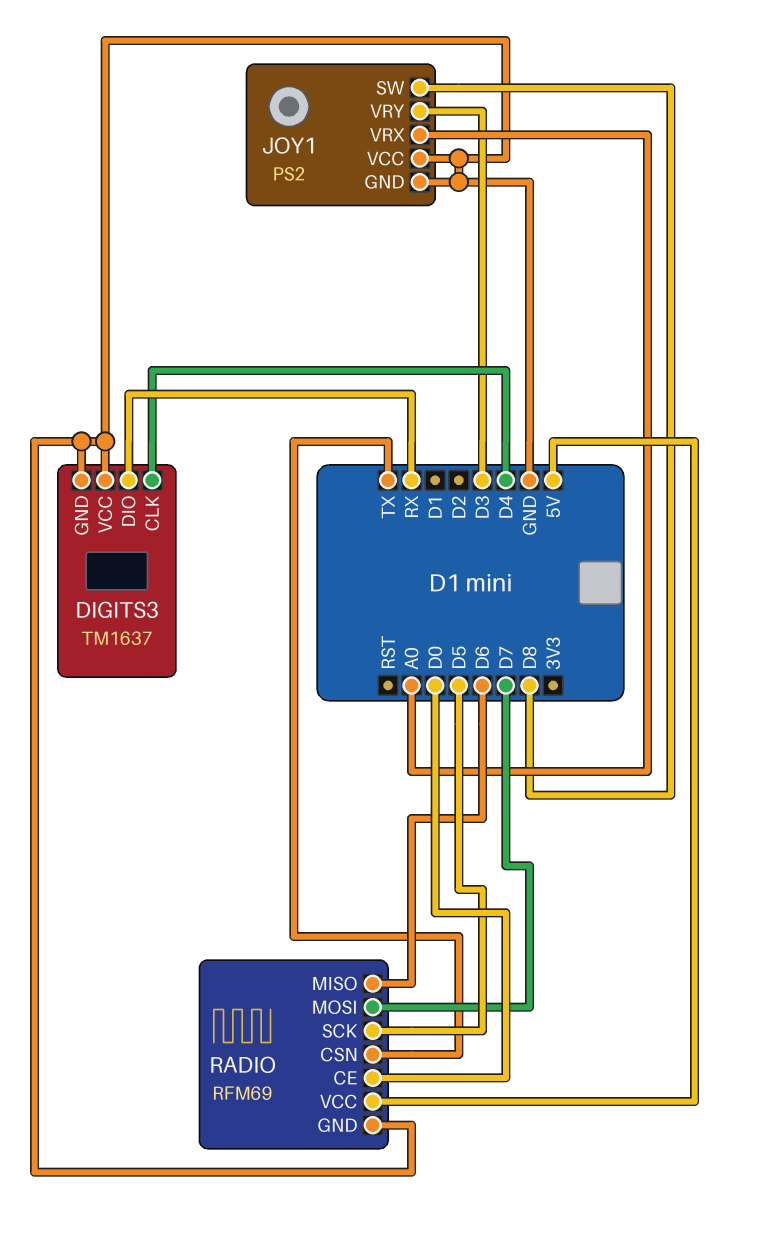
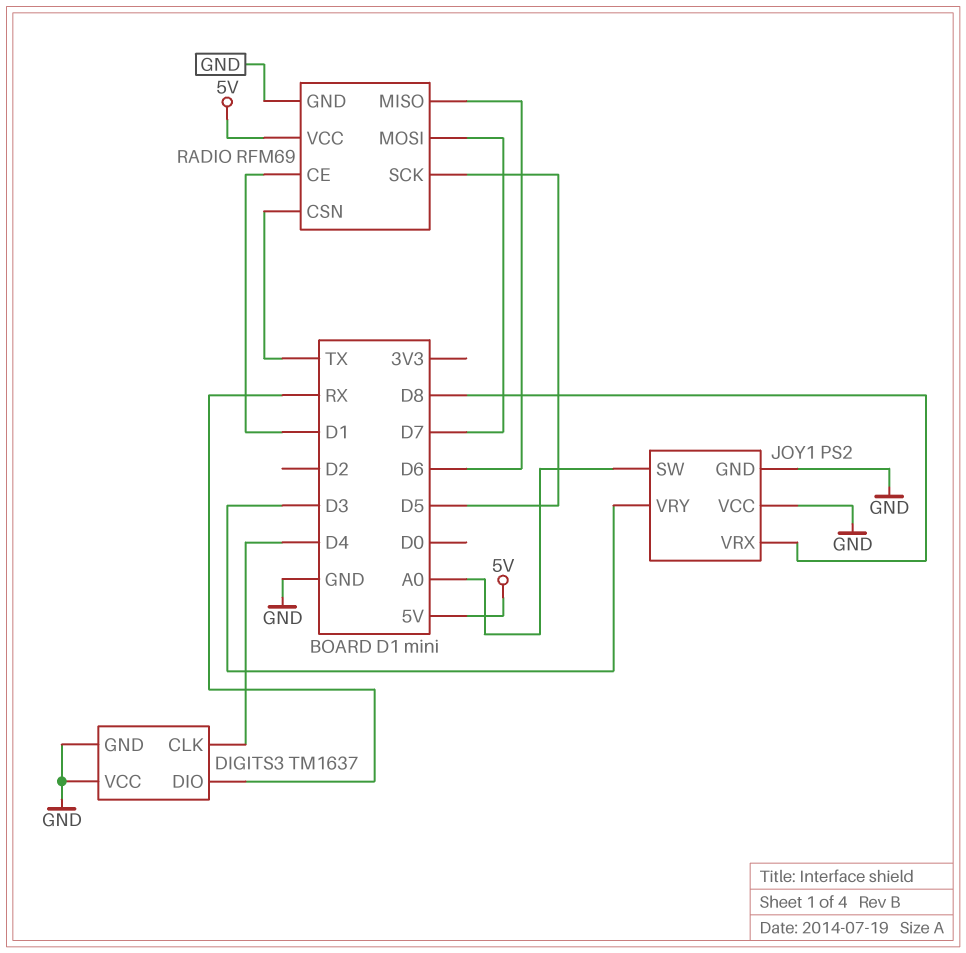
JOY1 pin SW: D8 -> A0
JOY1 pin VRX: A0 -> D8
RADIO pin CE: D0 -> D1

